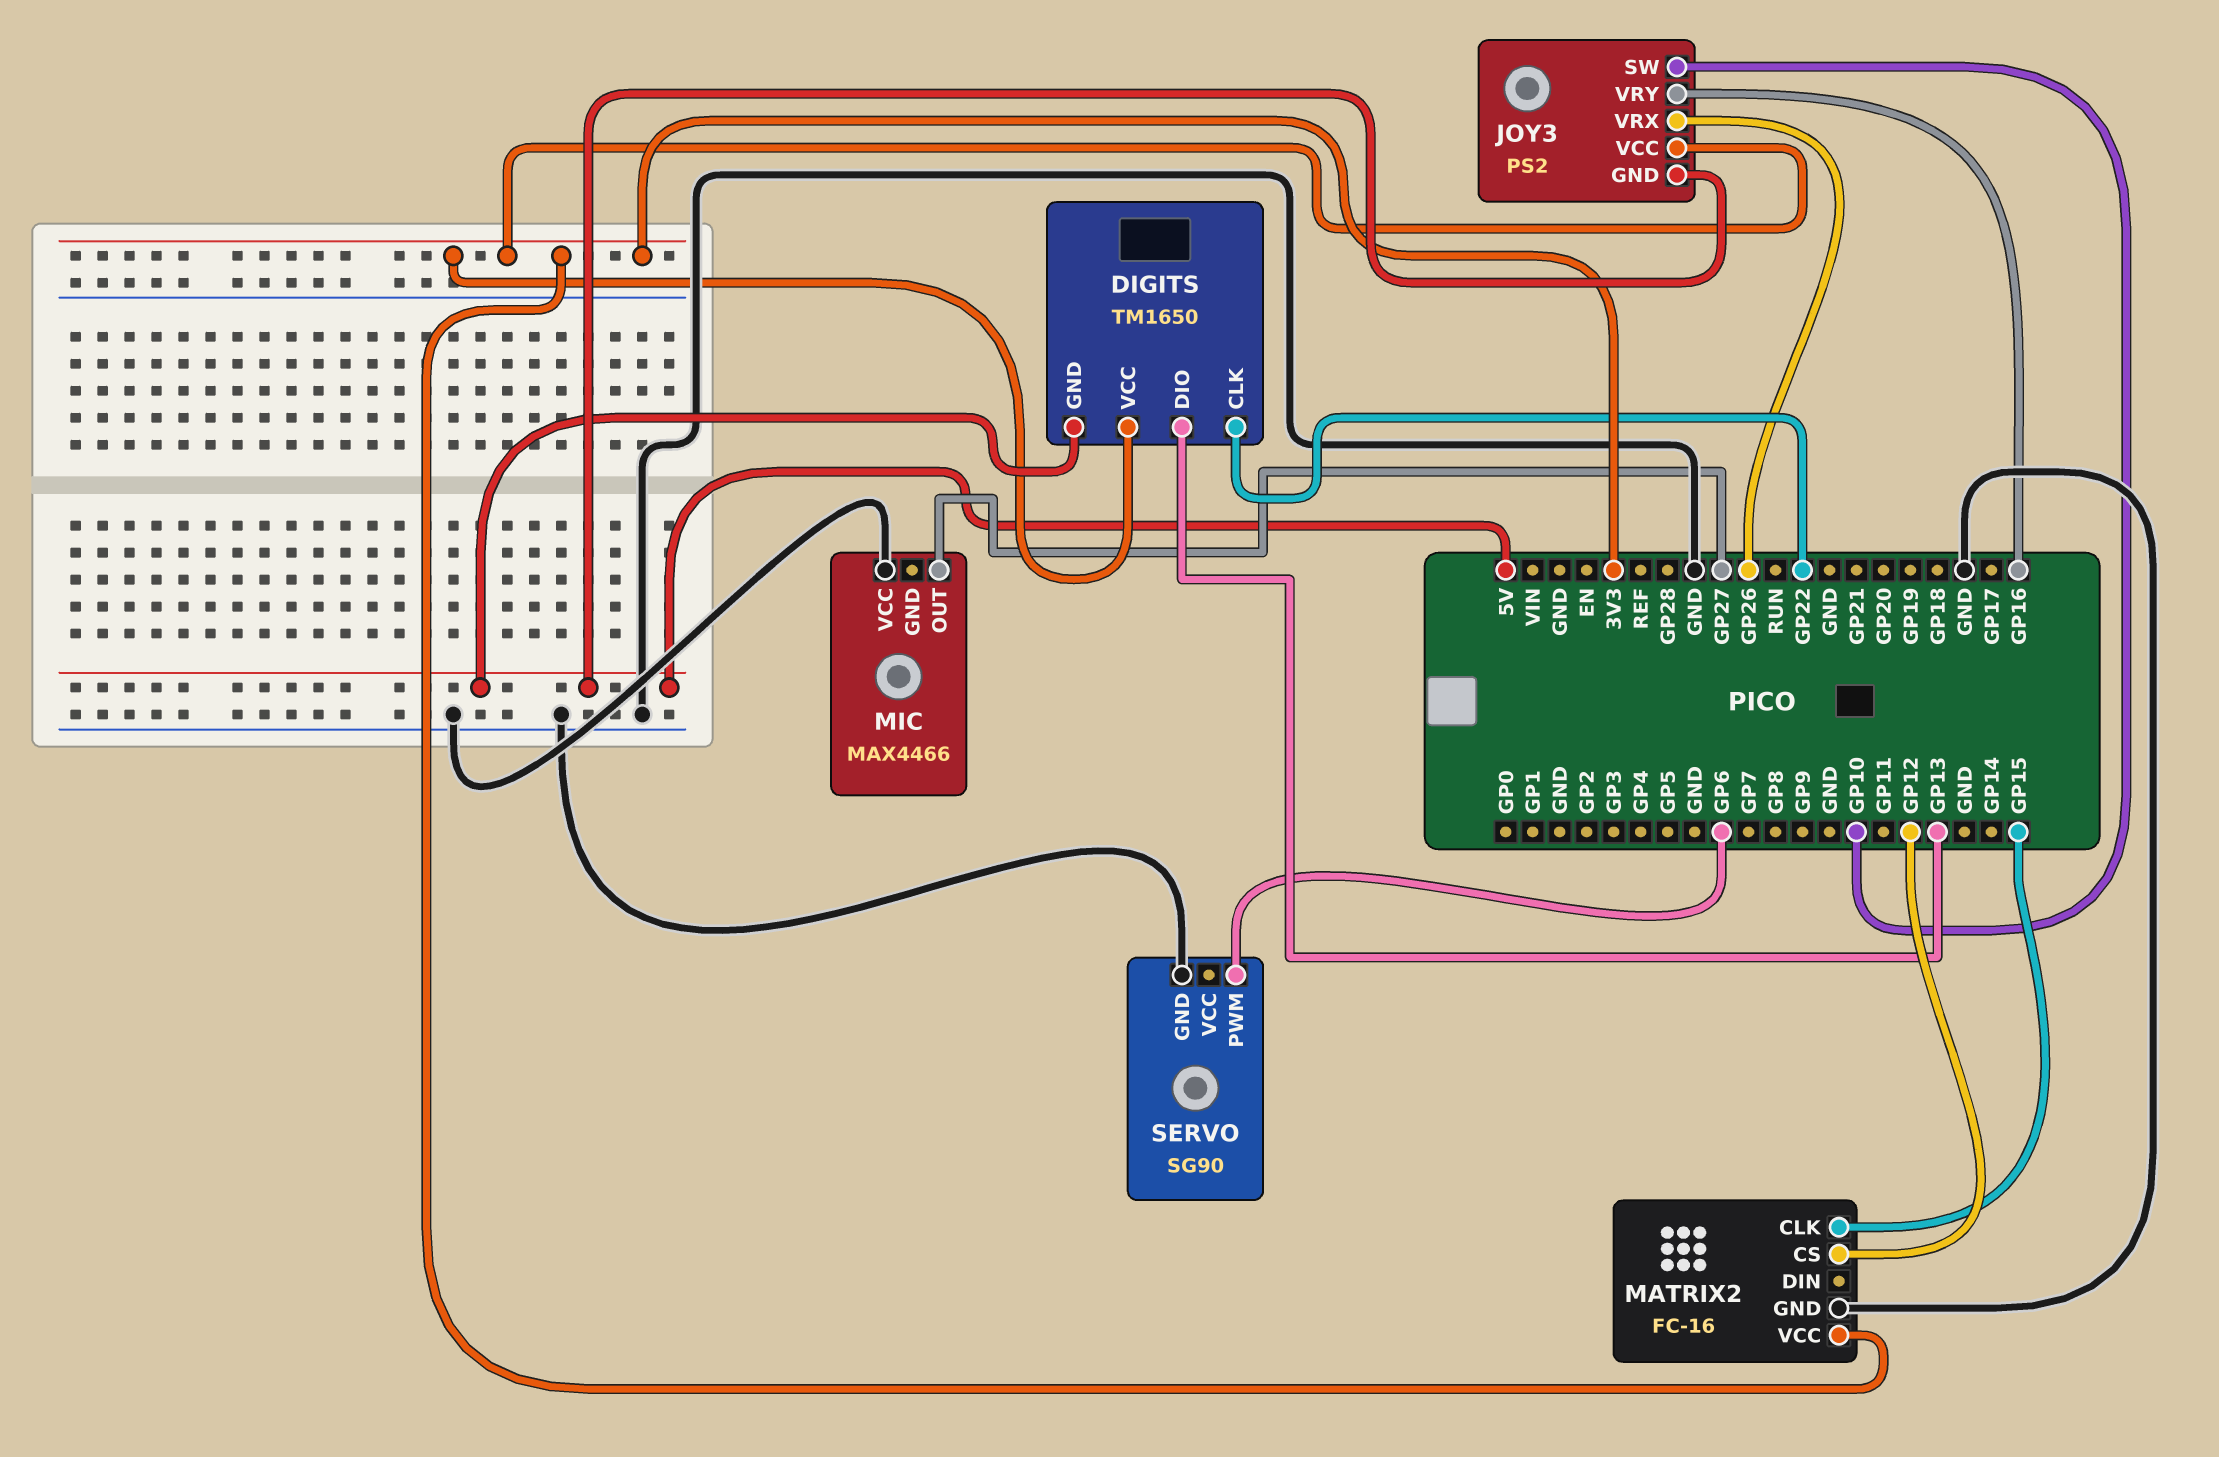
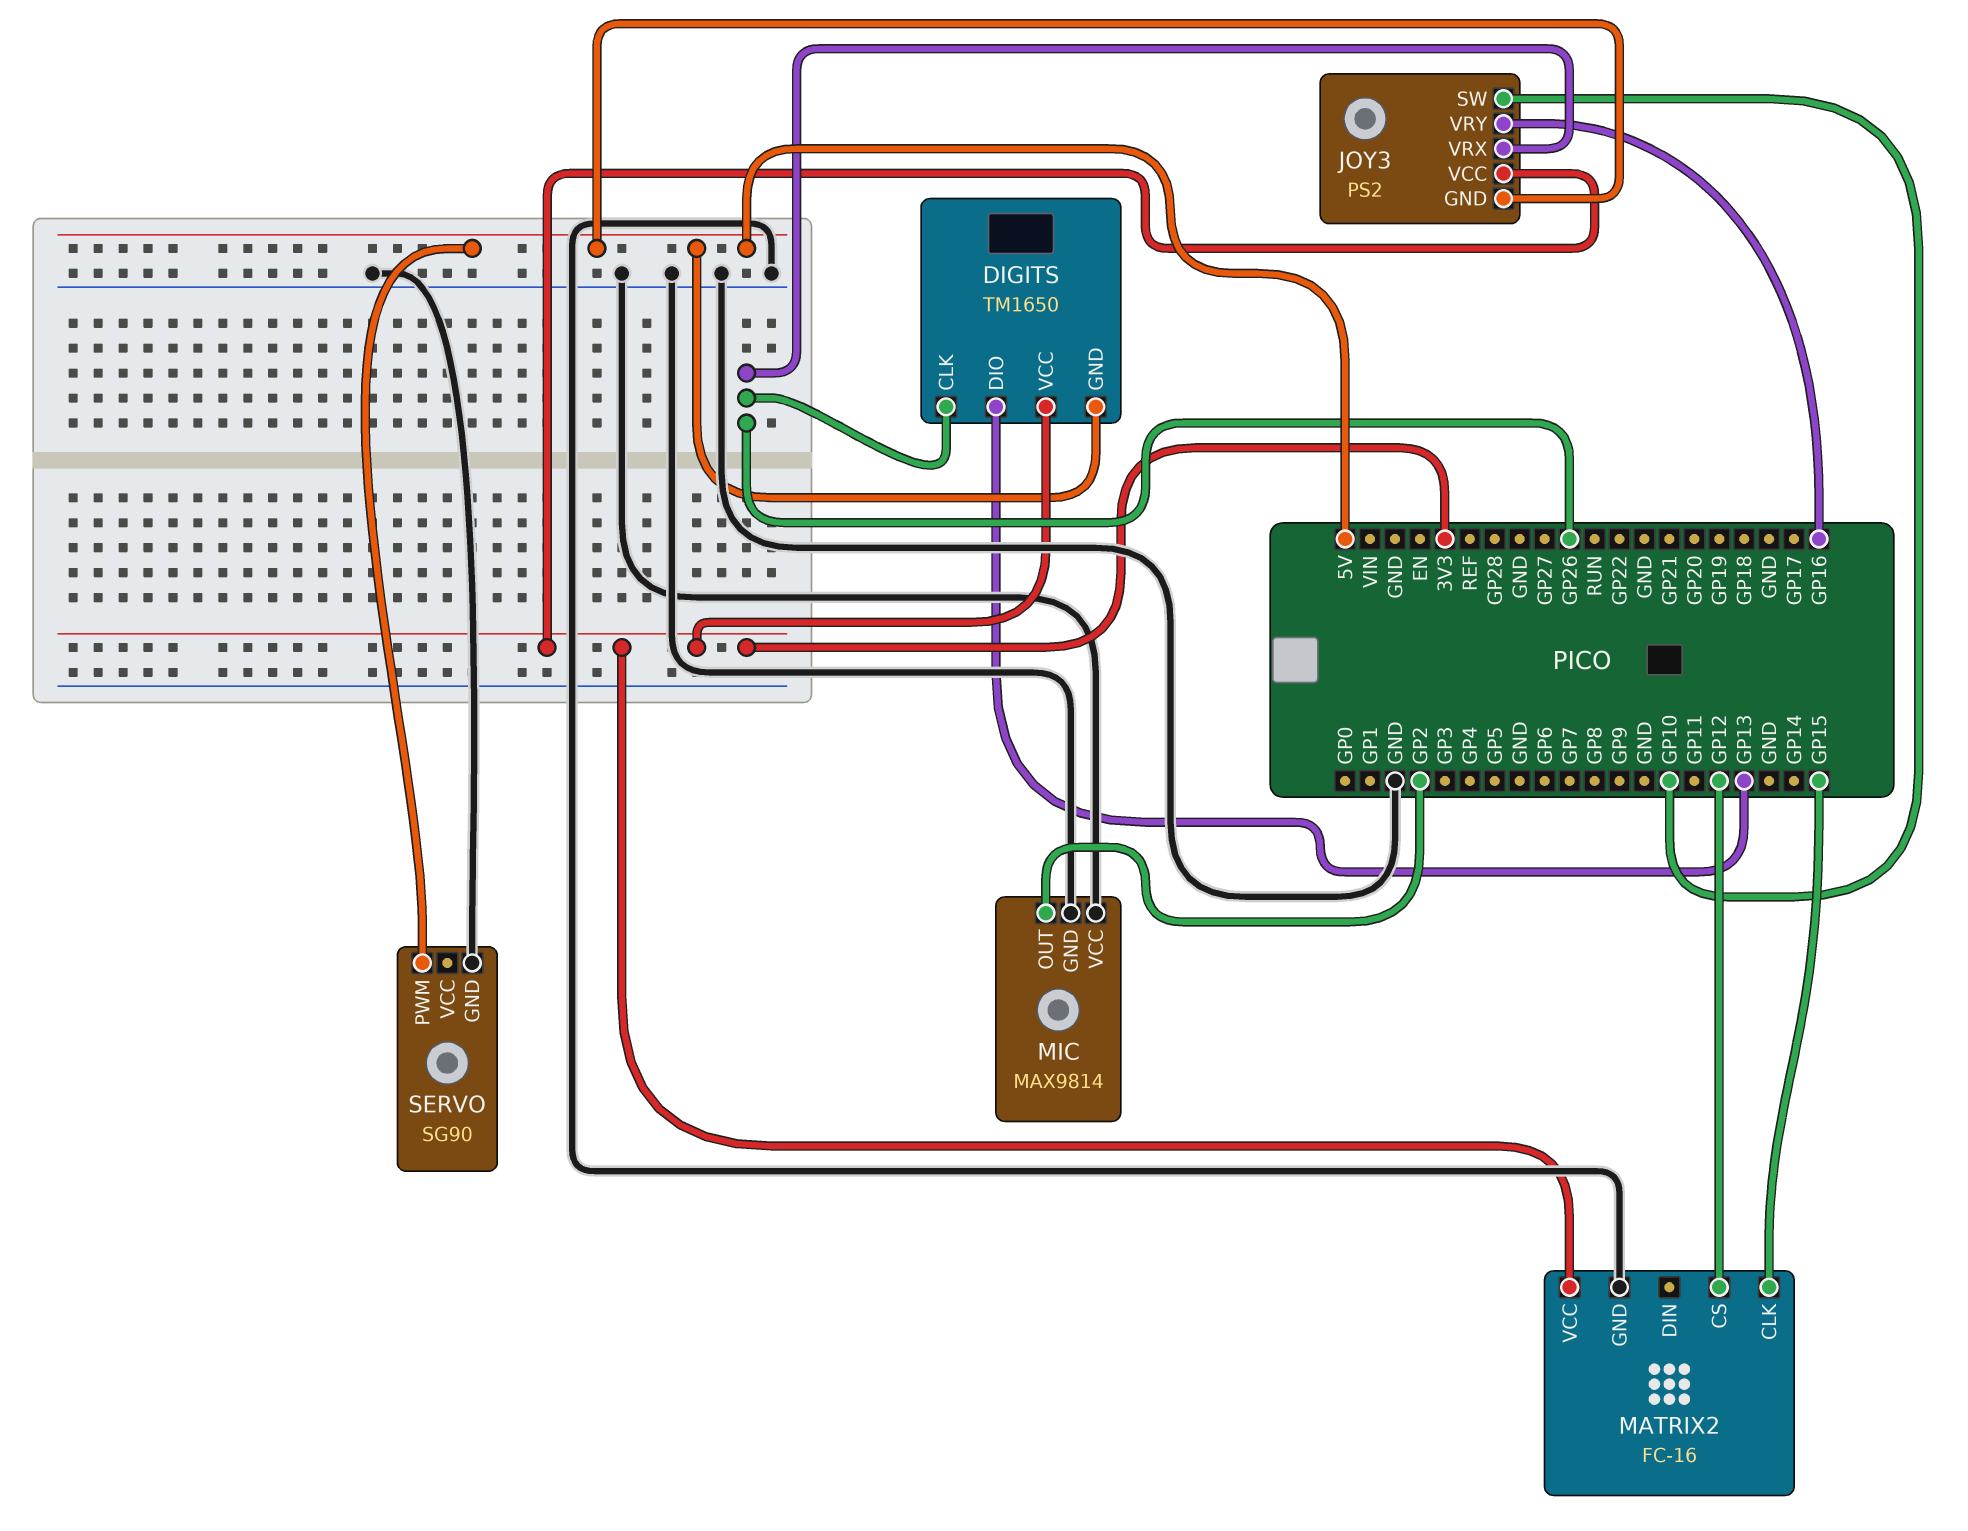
DIGITS pin CLK: GP22 -> GP26
MIC: MAX4466 -> MAX9814
MIC pin GND: none -> GND
MIC pin OUT: GP27 -> GP2
SERVO pin PWM: GP6 -> 5V

